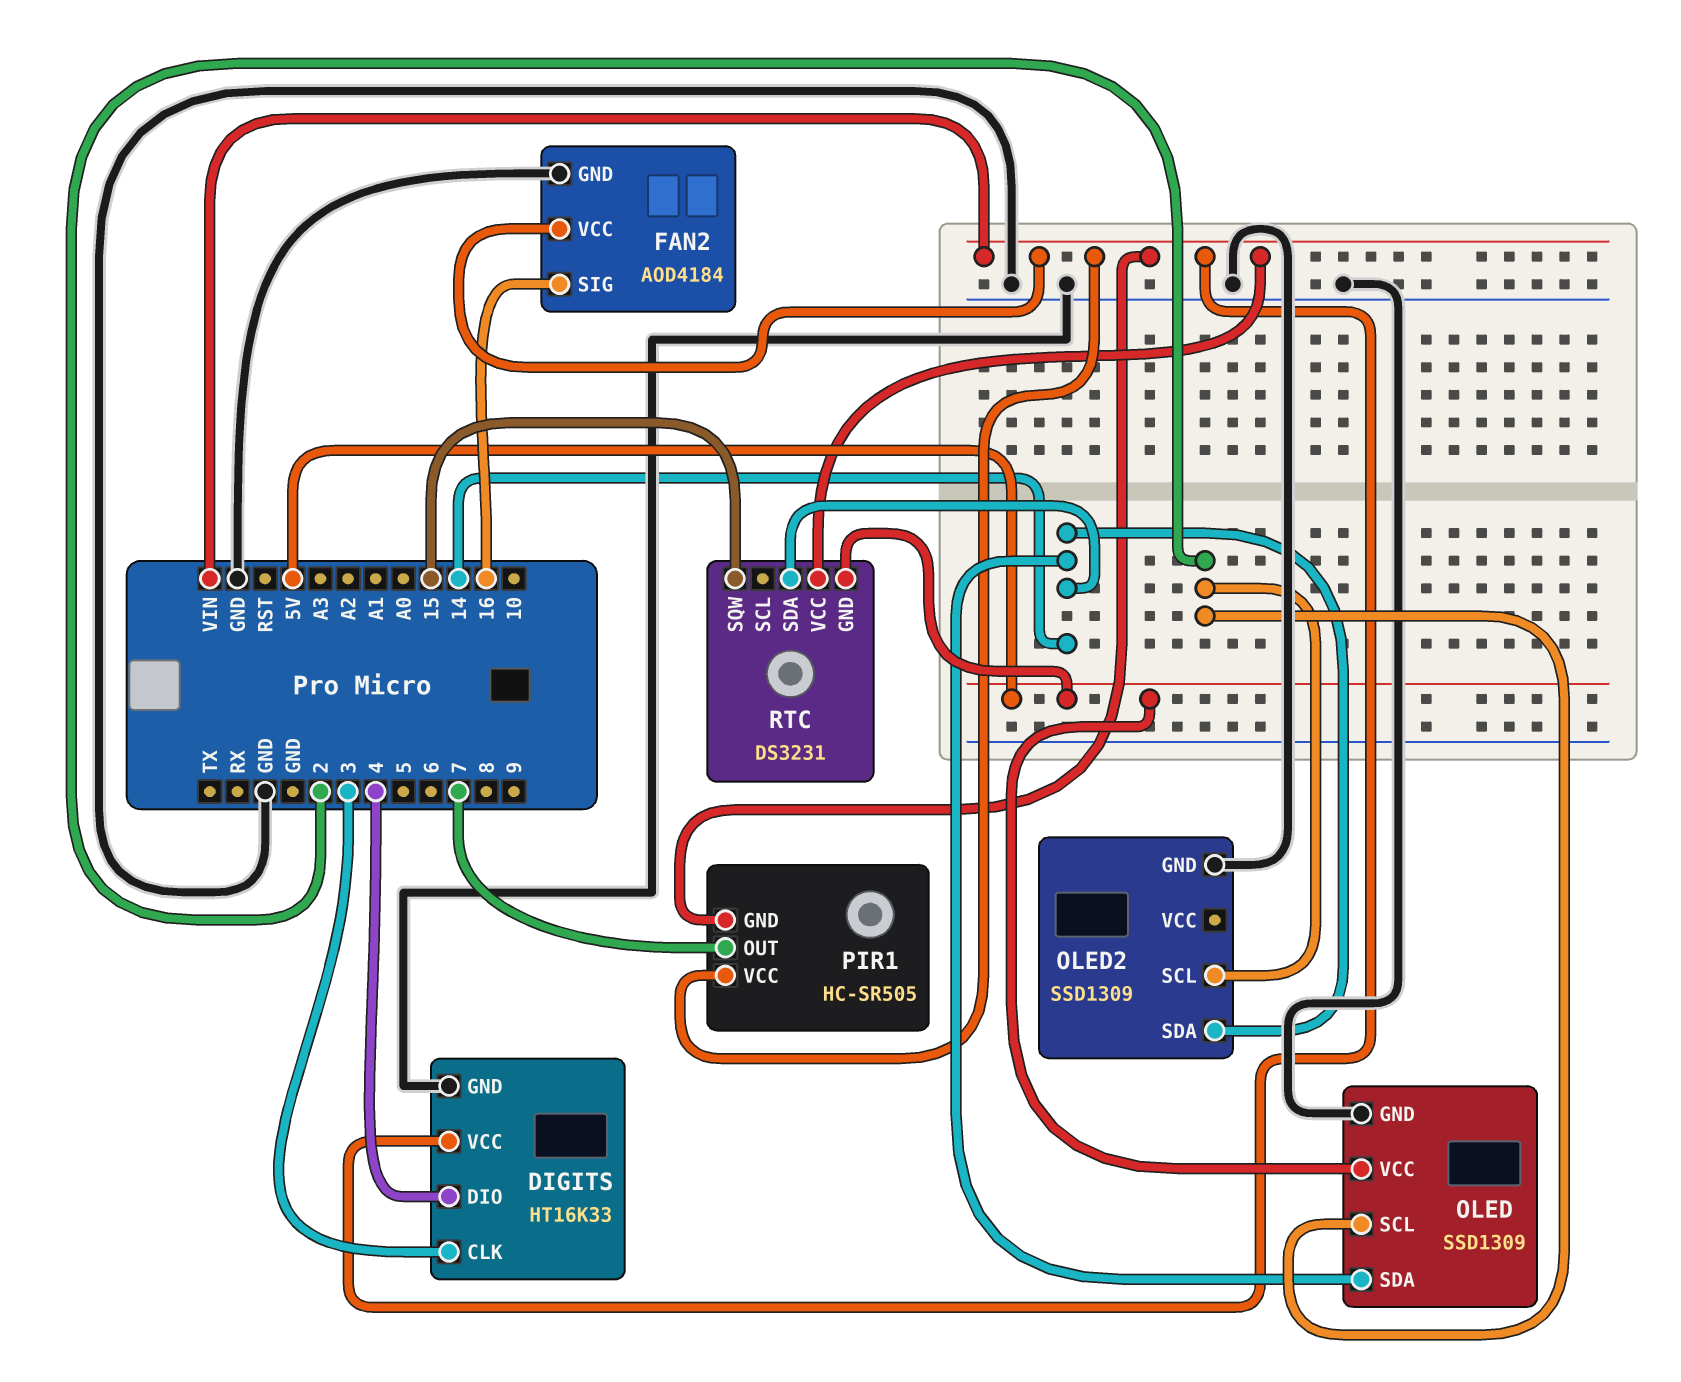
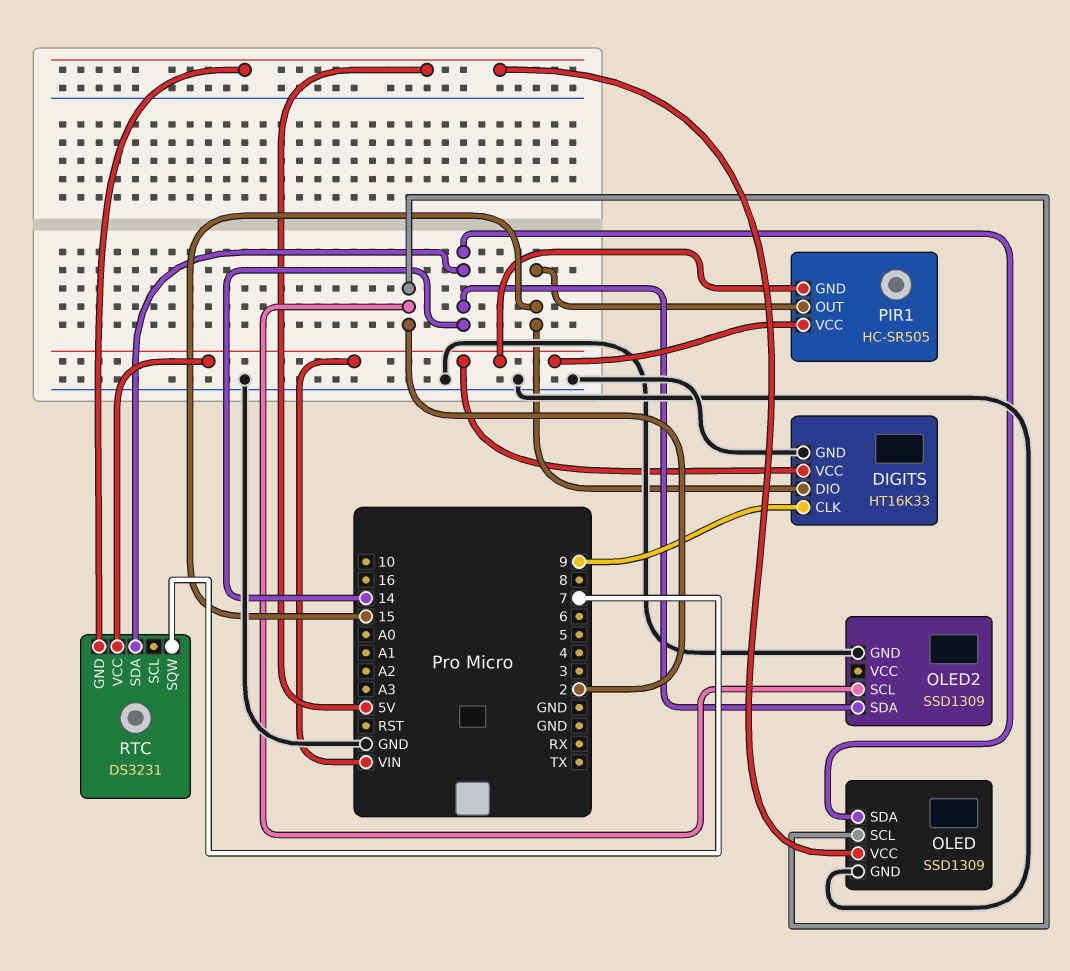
DIGITS pin CLK: 3 -> 9
DIGITS pin DIO: 4 -> 15
FAN2: AOD4184 -> none
FAN2 pin GND: GND -> none
FAN2 pin SIG: 16 -> none
FAN2 pin VCC: VIN -> none
PIR1 pin OUT: 7 -> 15
RTC pin SQW: 15 -> 7

